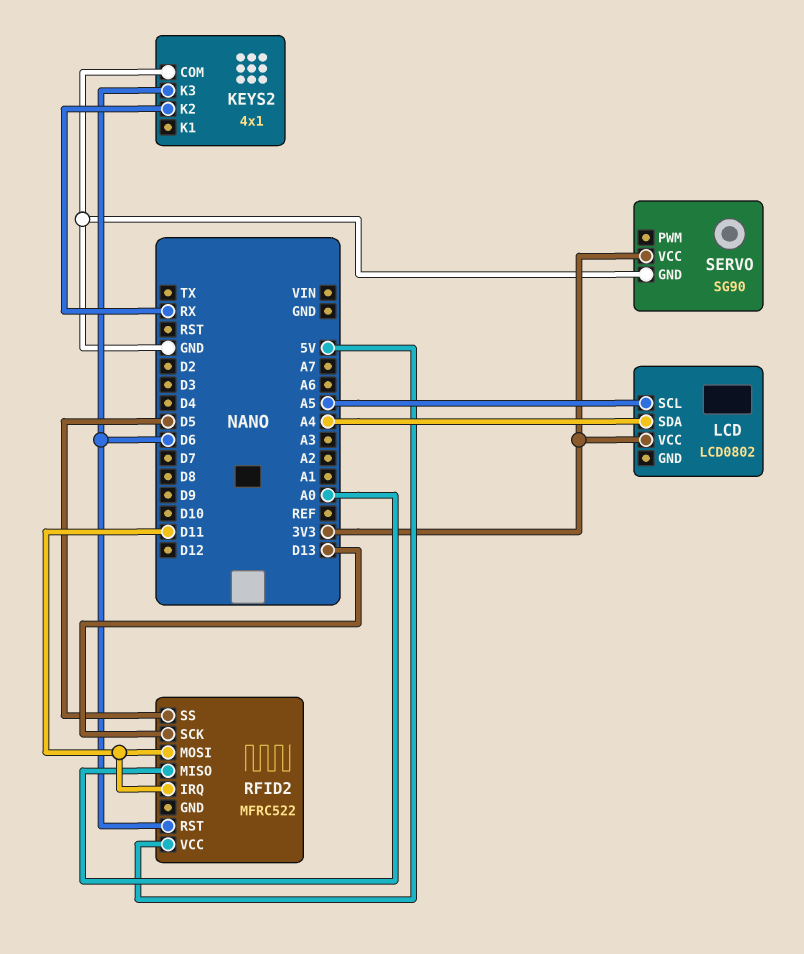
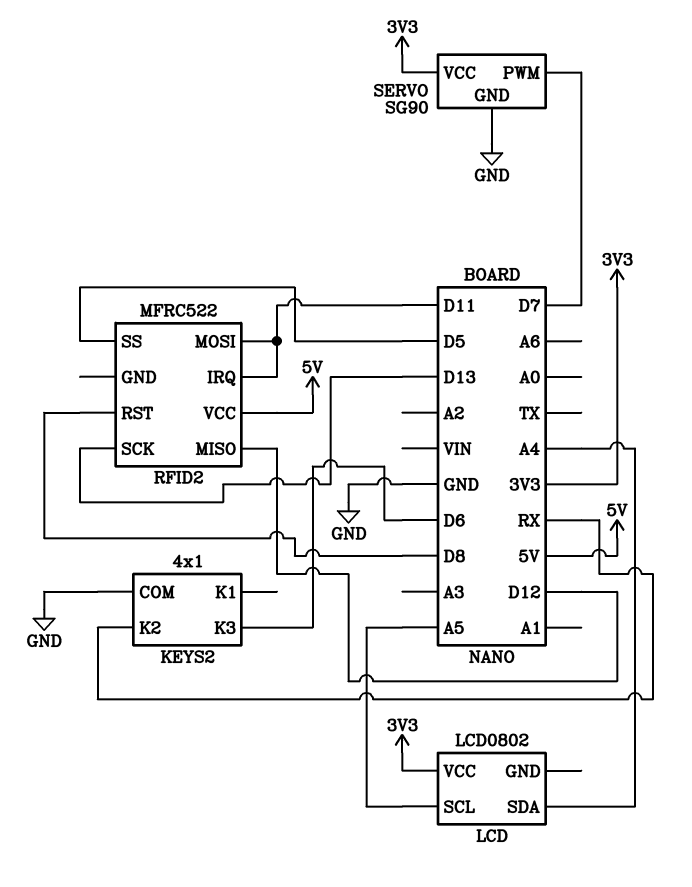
RFID2 pin MISO: A0 -> D12
RFID2 pin RST: D6 -> D8
SERVO pin PWM: none -> D7

